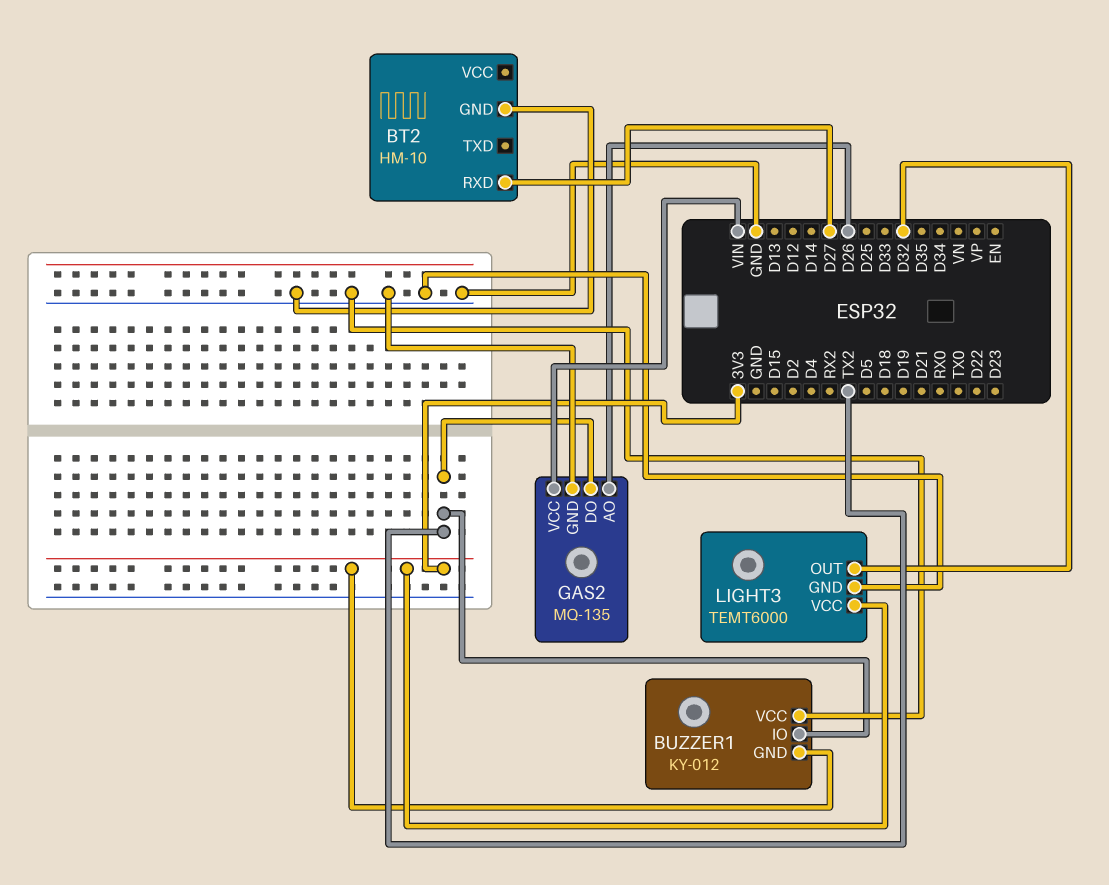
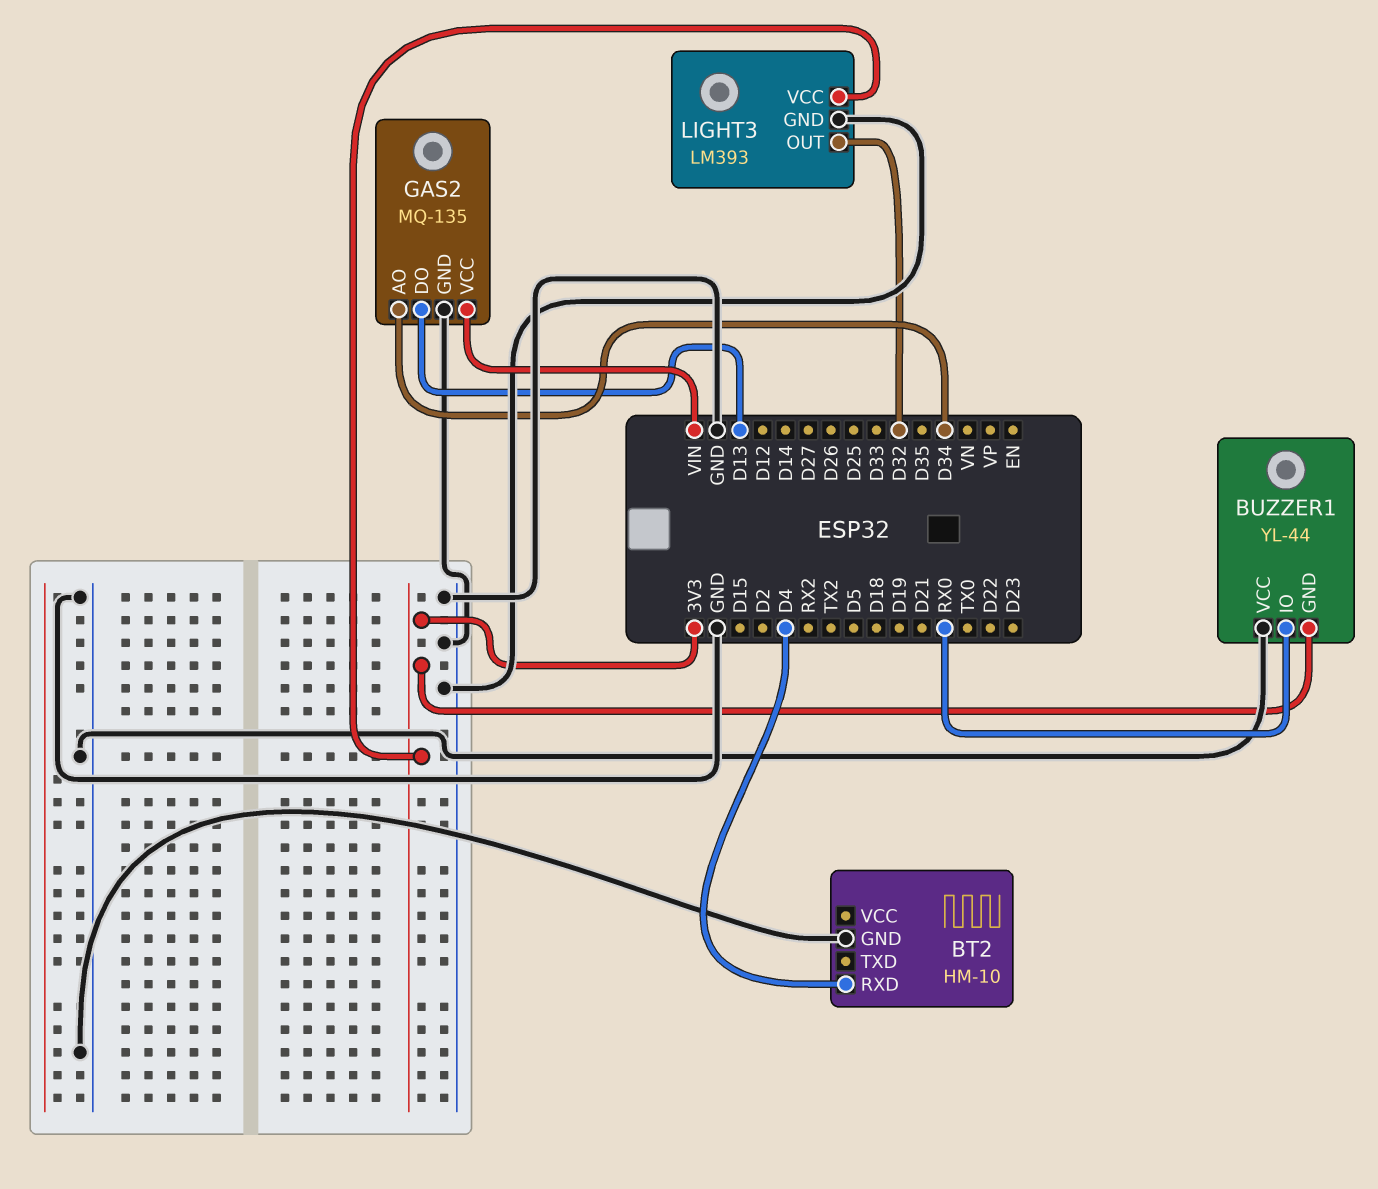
BT2 pin RXD: D27 -> D4
BUZZER1: KY-012 -> YL-44
BUZZER1 pin IO: TX2 -> RX0
GAS2 pin AO: D26 -> D34
GAS2 pin DO: TX2 -> D13
LIGHT3: TEMT6000 -> LM393

